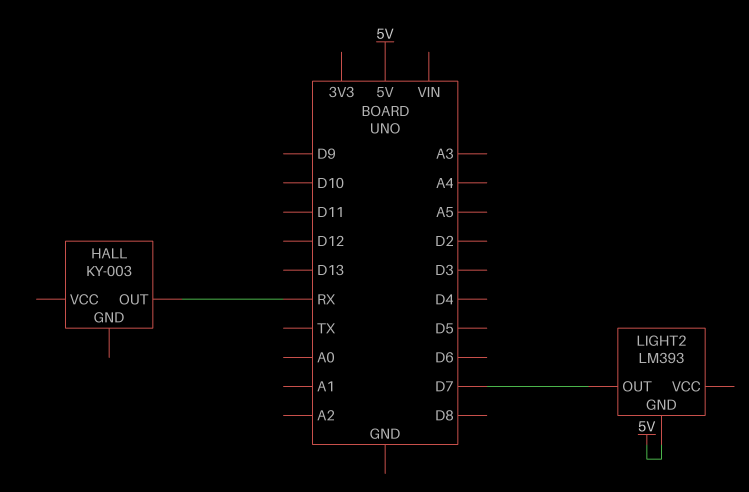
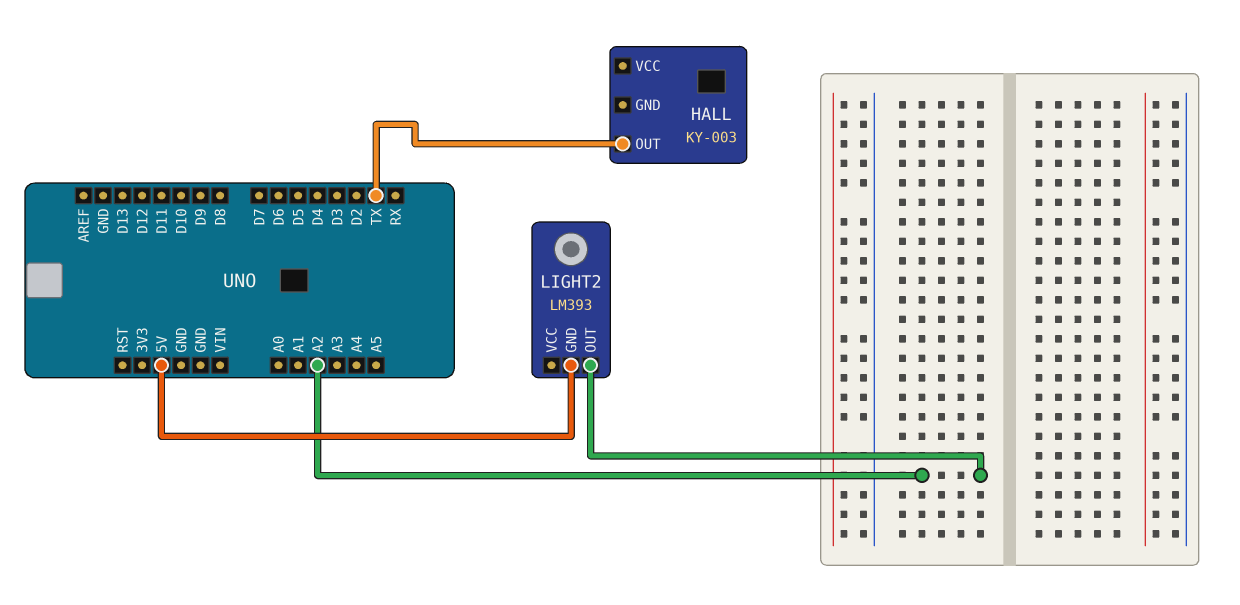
HALL pin OUT: RX -> TX
LIGHT2 pin OUT: D7 -> A2

